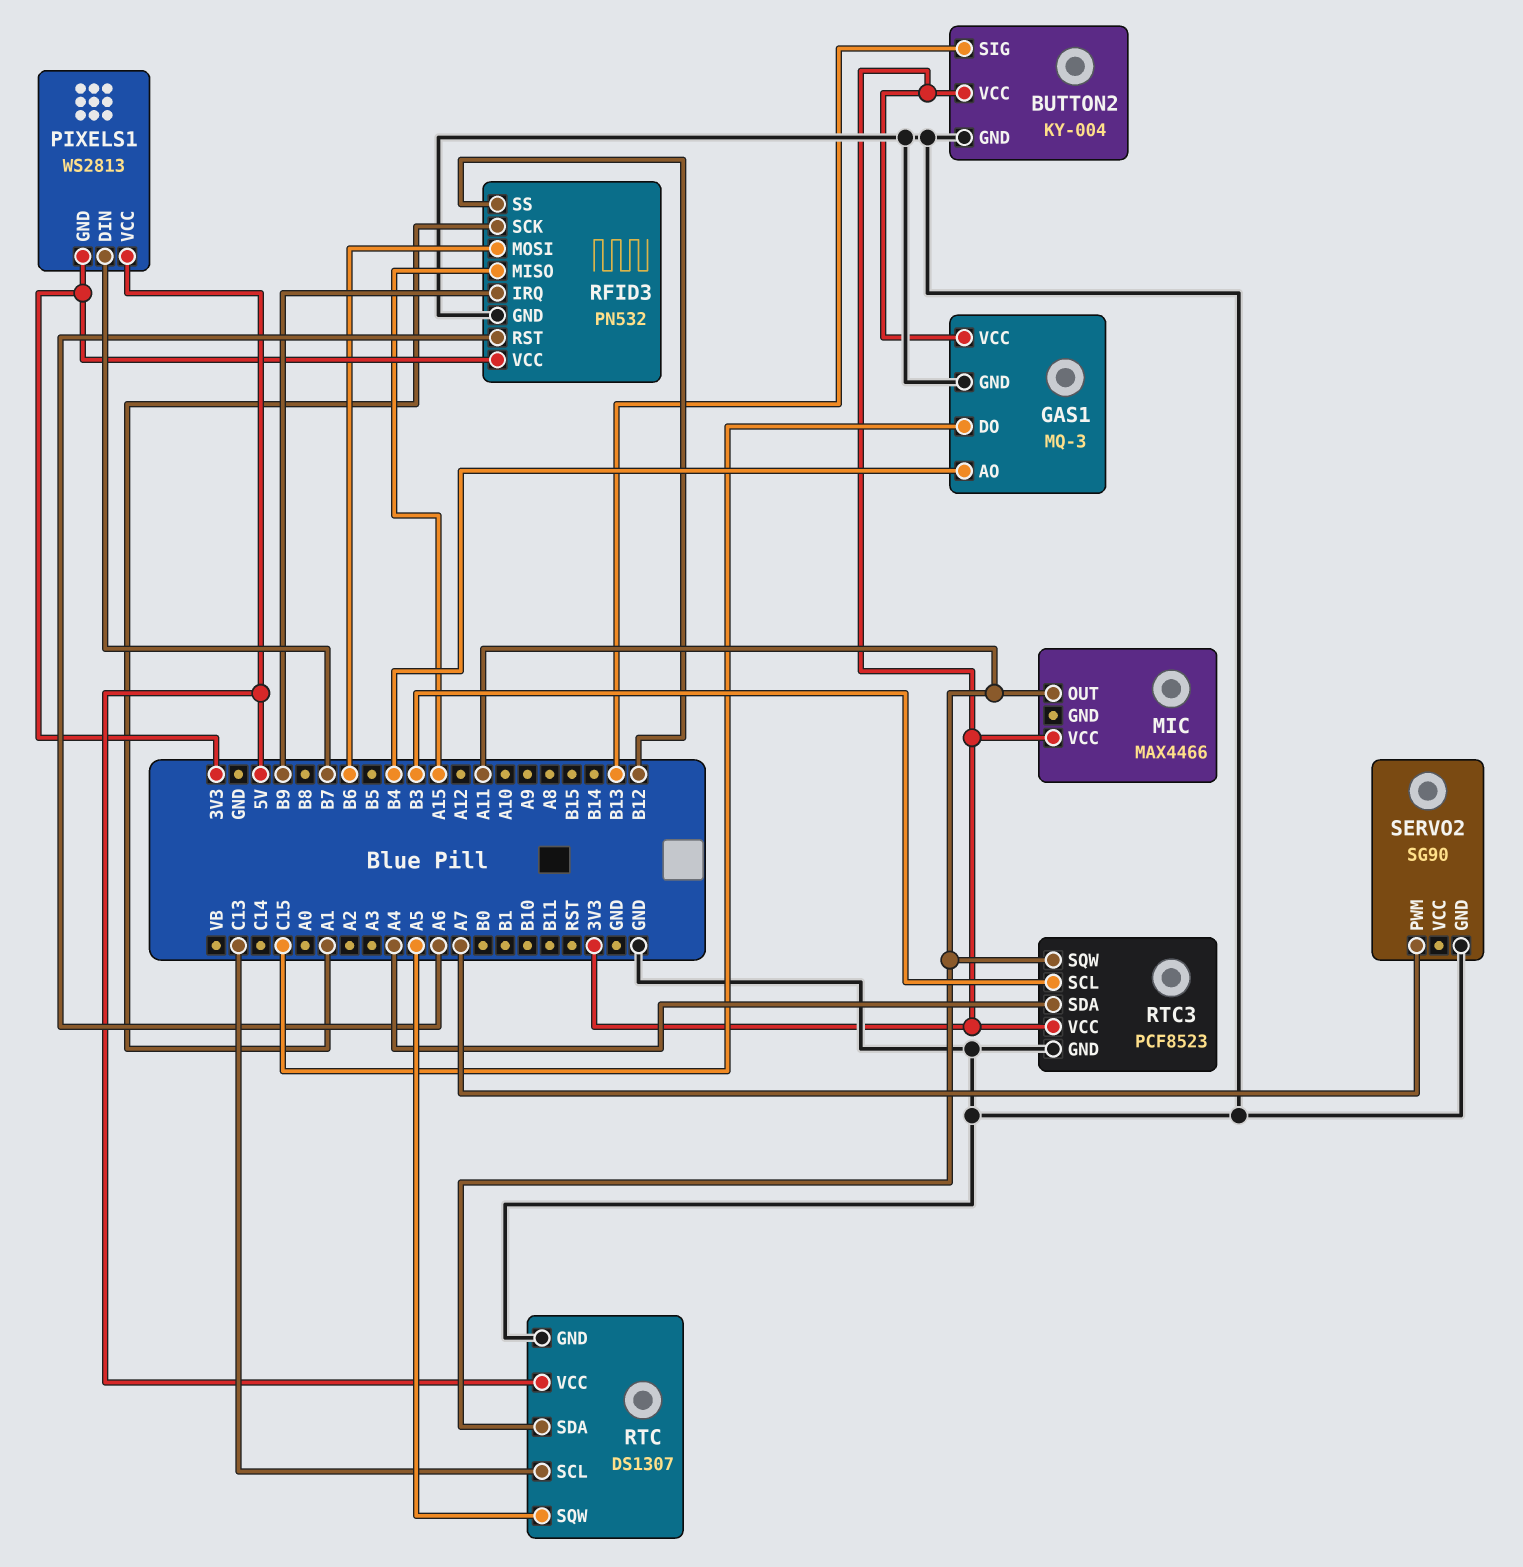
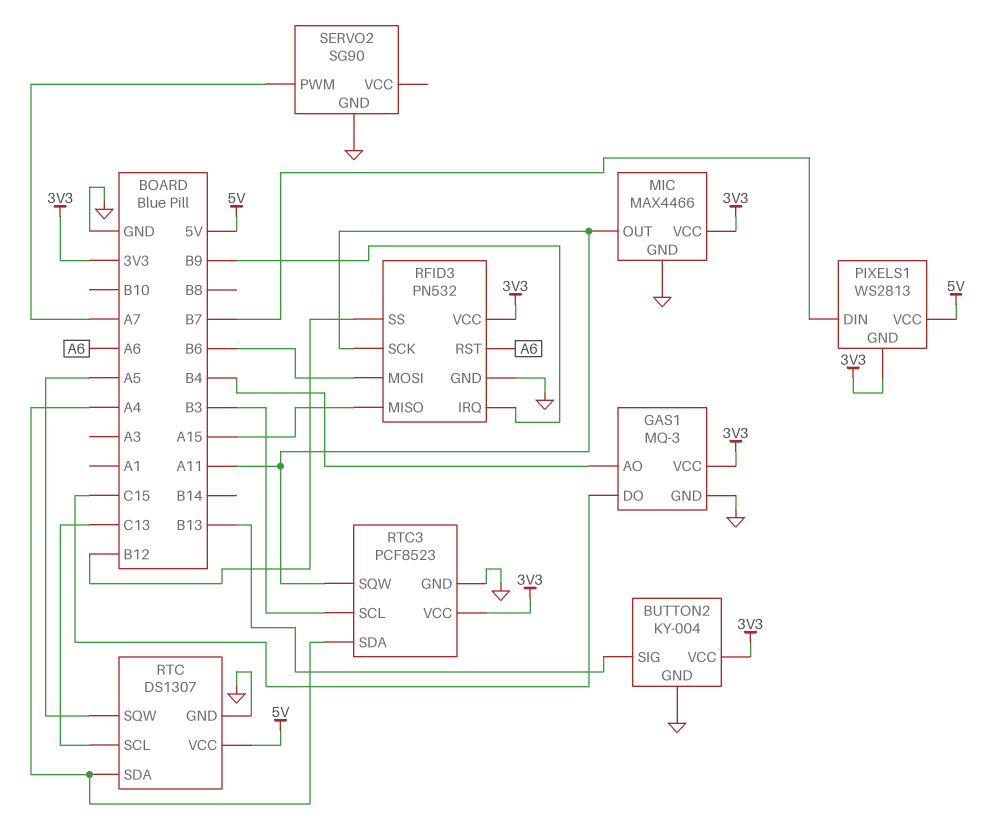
MIC pin GND: none -> GND
RFID3 pin SCK: A1 -> A11
RTC pin SDA: A11 -> A4

